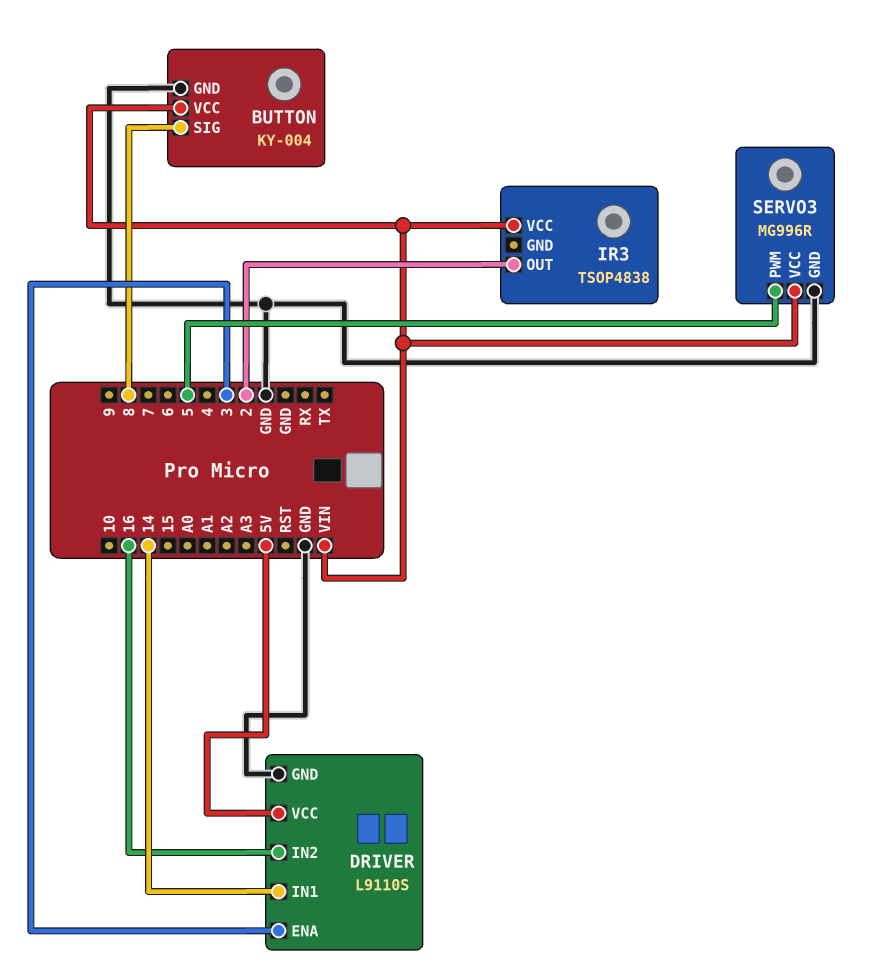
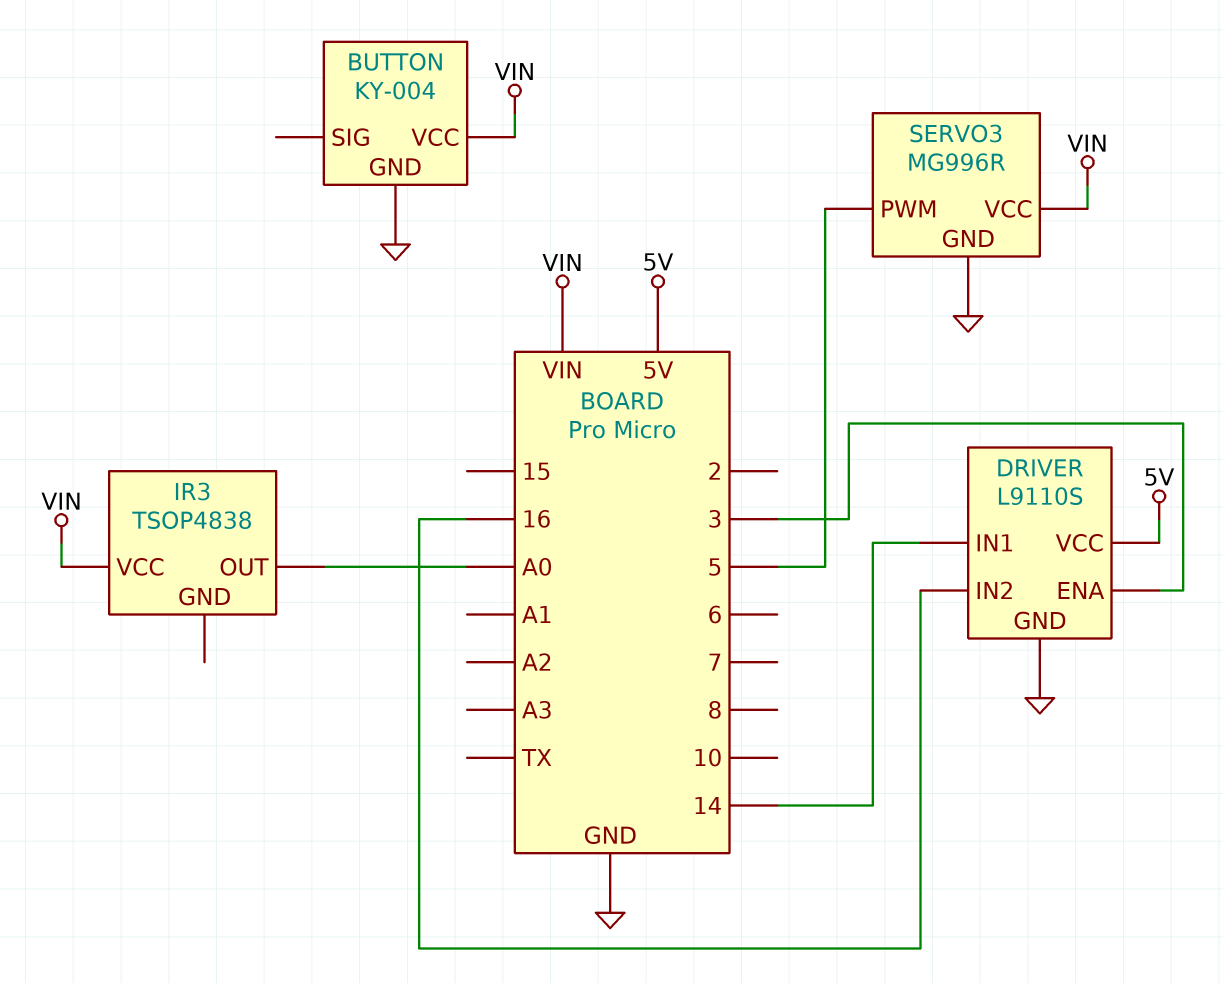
BUTTON pin SIG: 8 -> none
IR3 pin OUT: 2 -> A0

